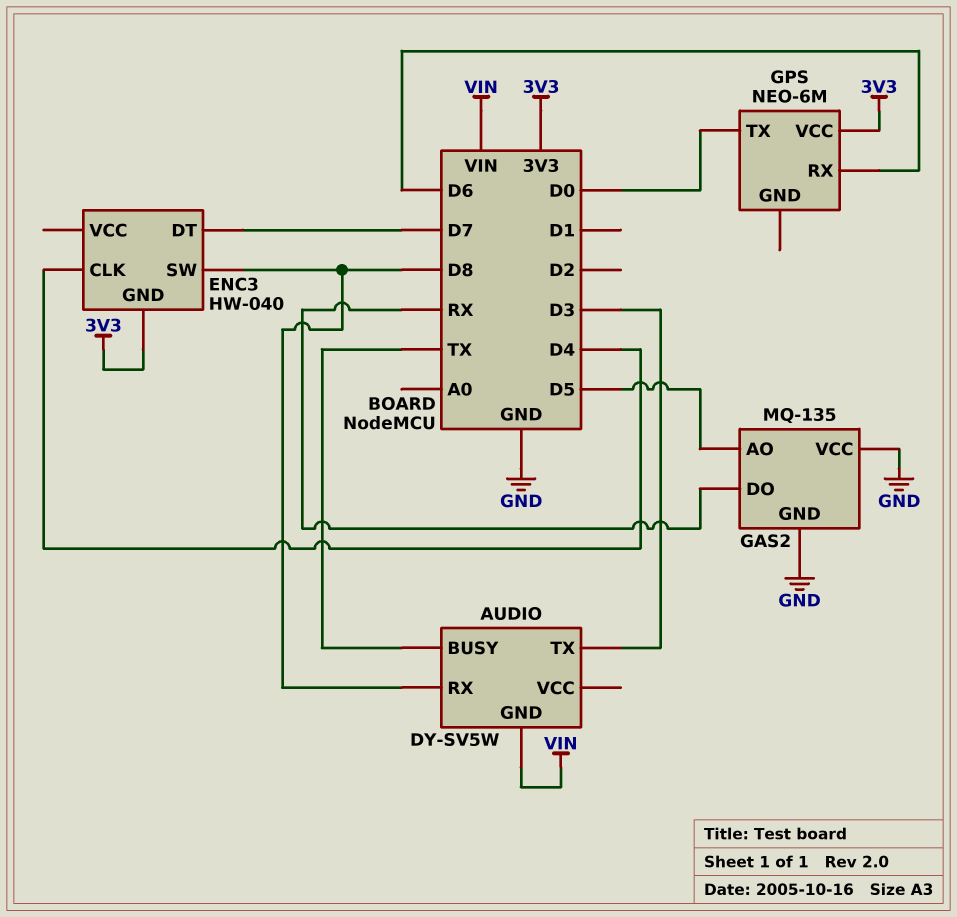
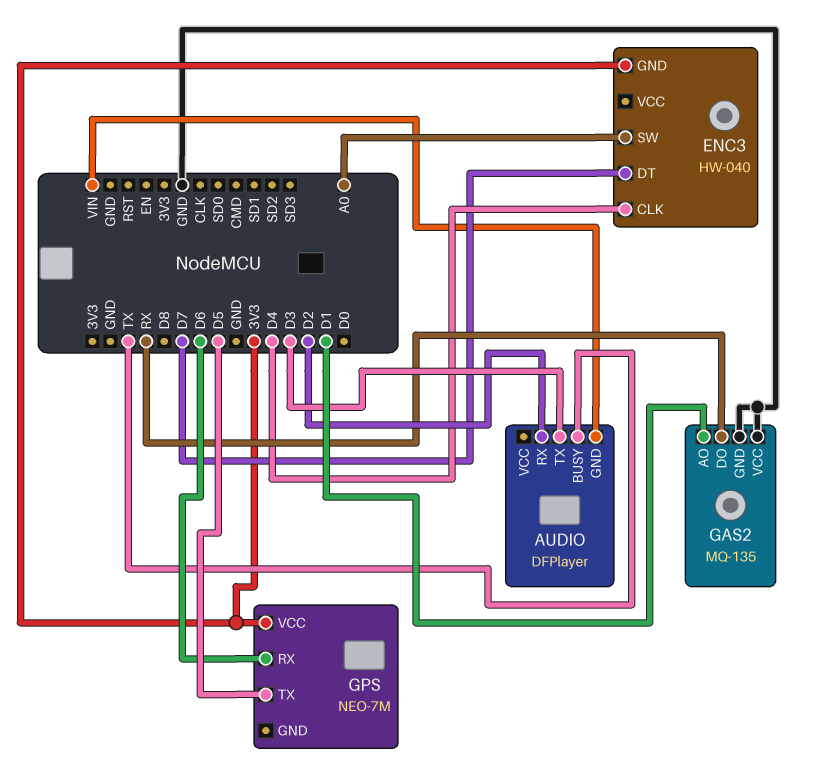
AUDIO: DY-SV5W -> DFPlayer
AUDIO pin RX: D8 -> D2
ENC3 pin SW: D8 -> A0
GAS2 pin AO: D5 -> D1
GPS: NEO-6M -> NEO-7M
GPS pin TX: D0 -> D5

